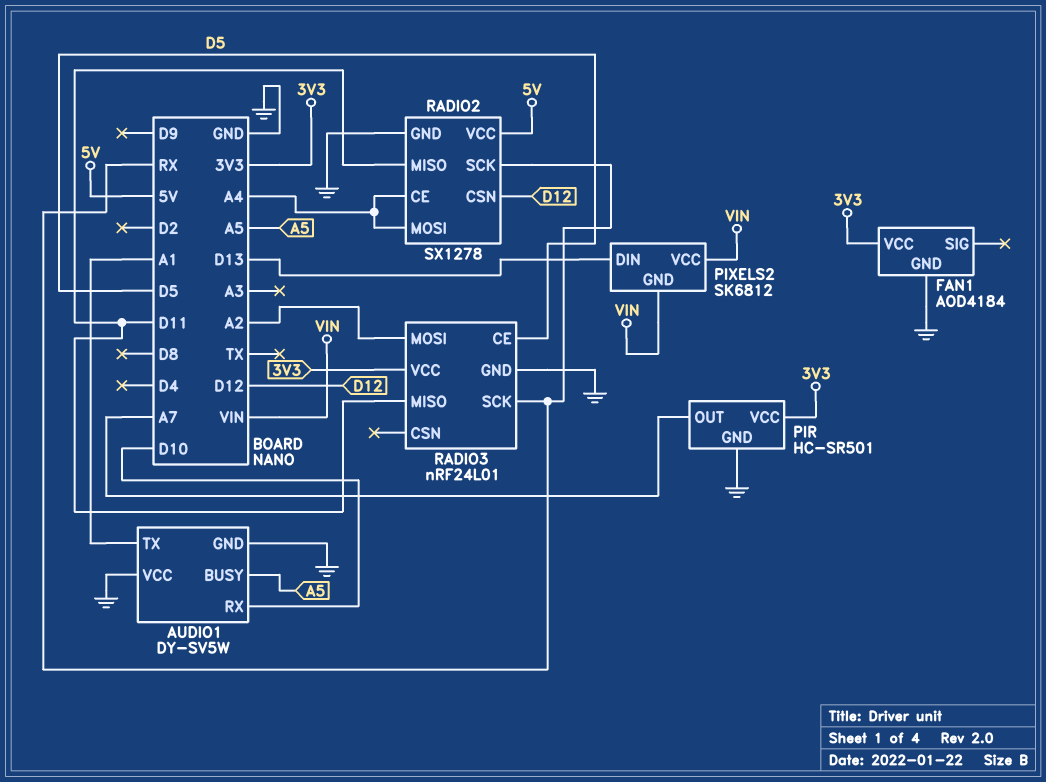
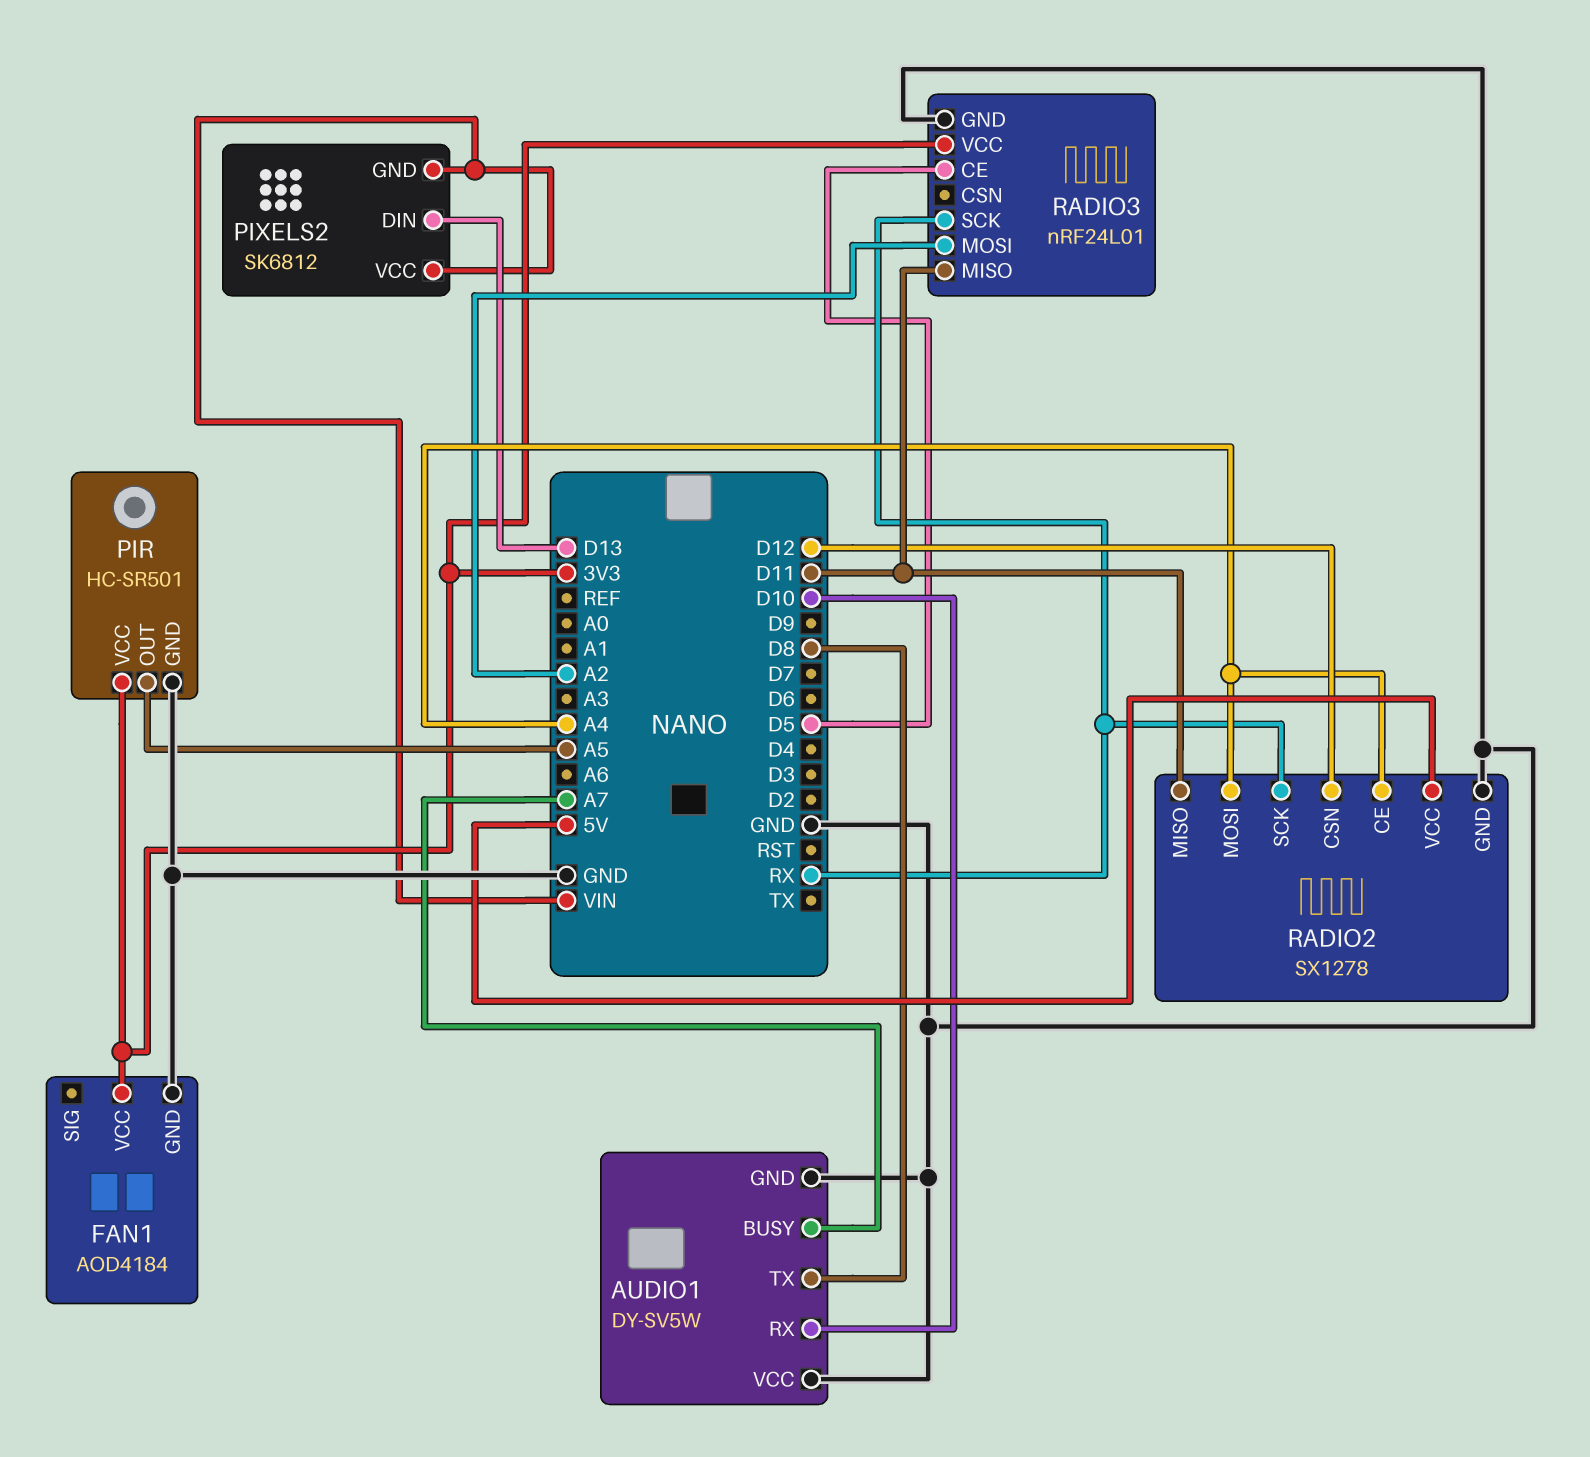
AUDIO1 pin BUSY: A5 -> A7
AUDIO1 pin TX: A1 -> D8
PIR pin OUT: A7 -> A5

